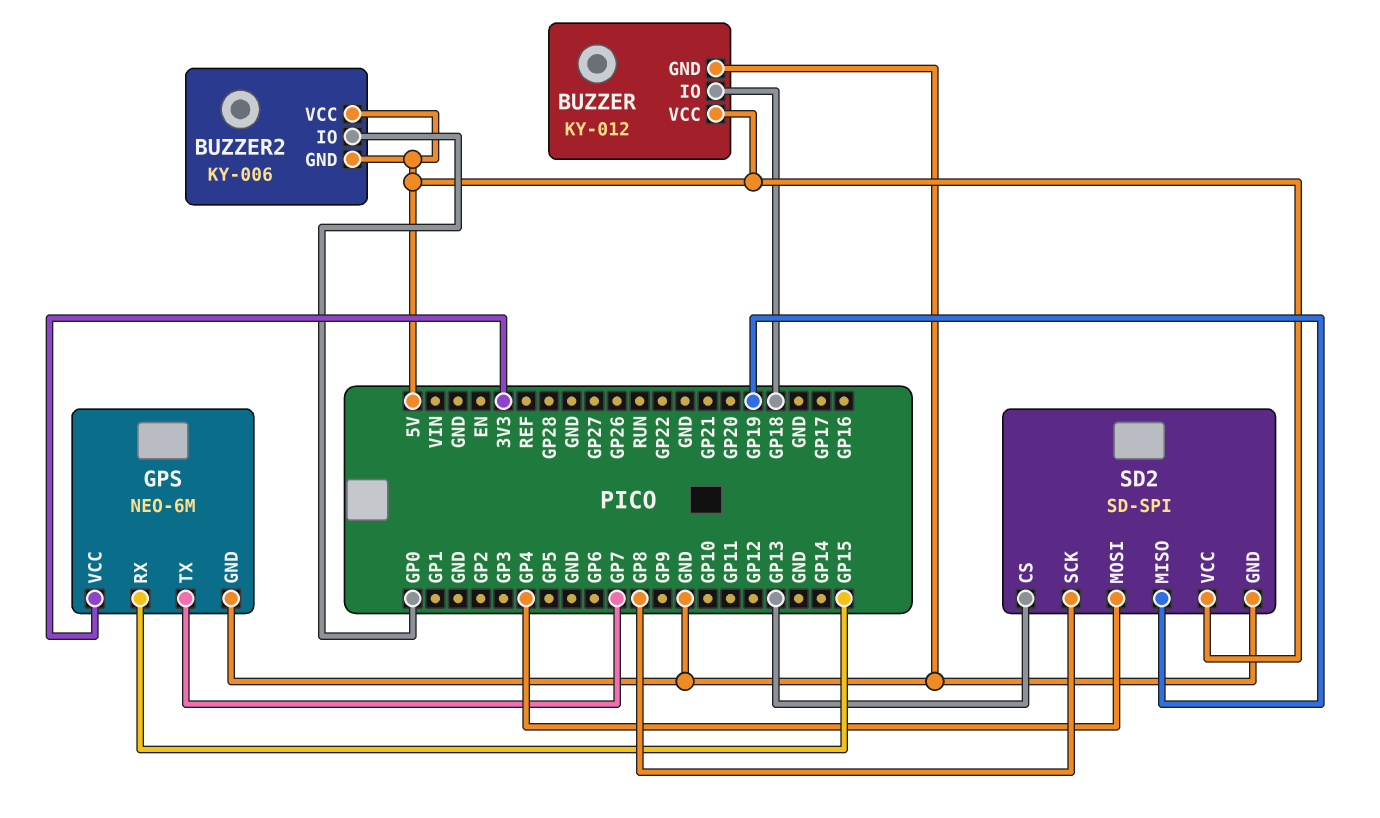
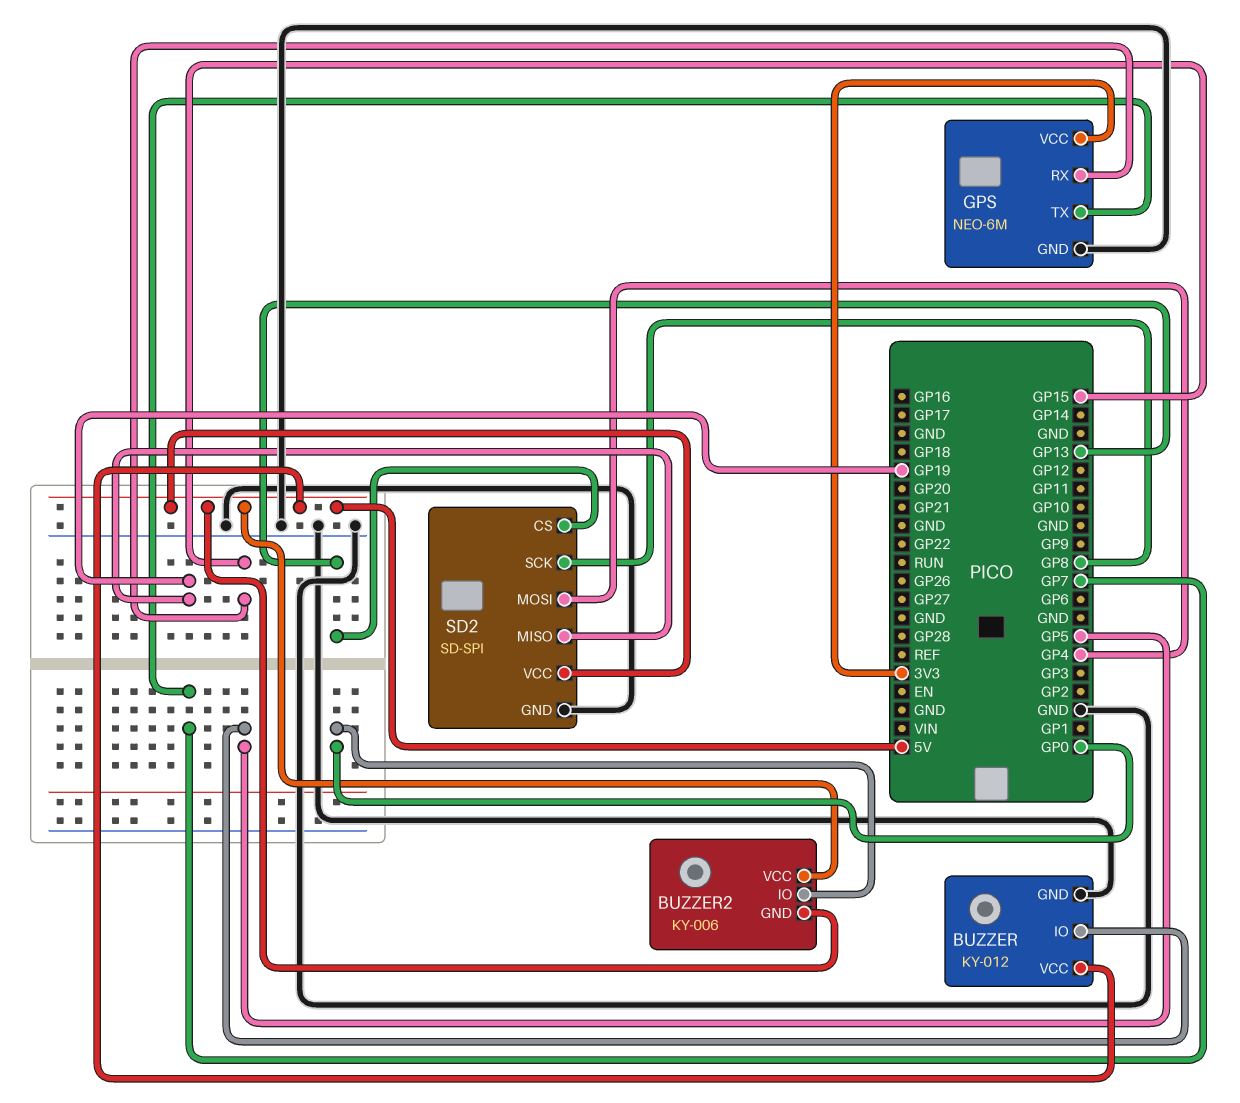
BUZZER pin IO: GP18 -> GP5

